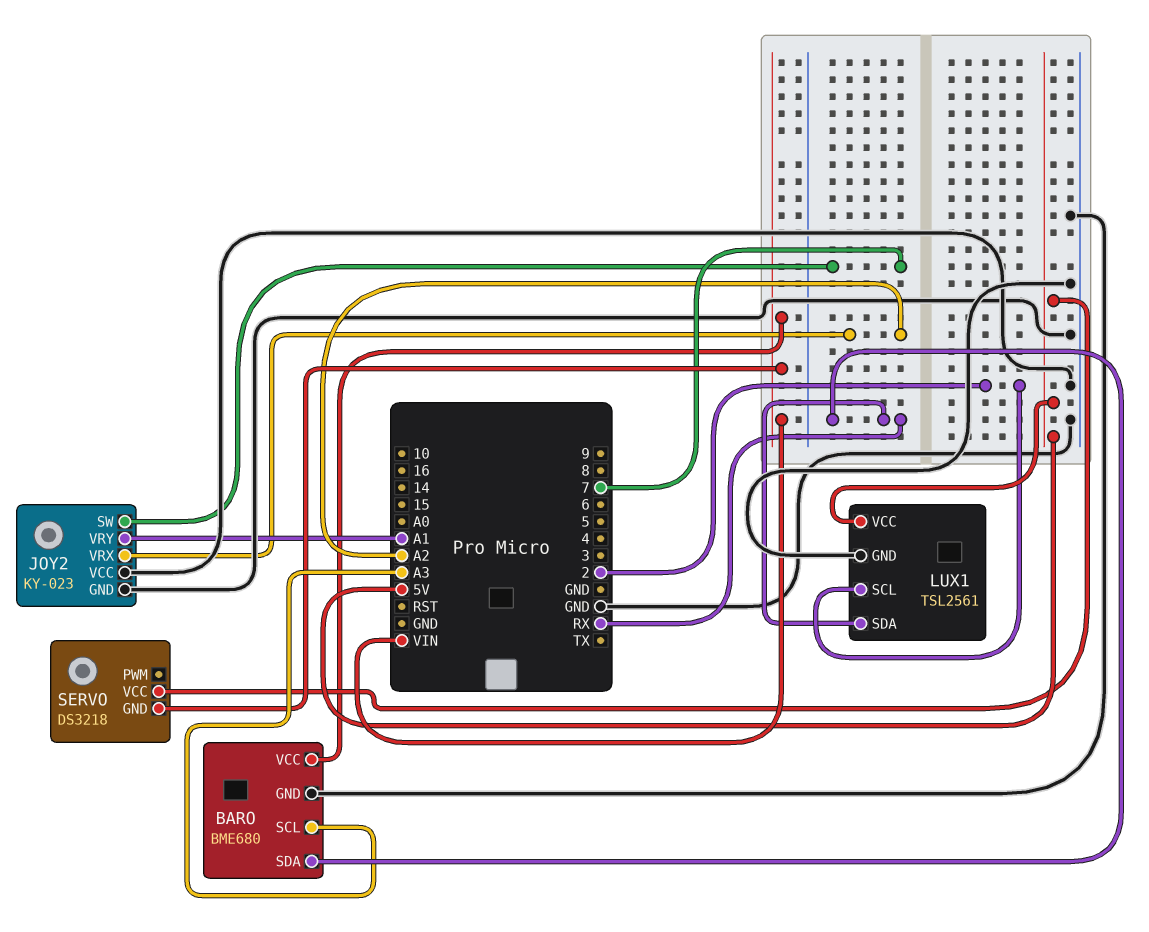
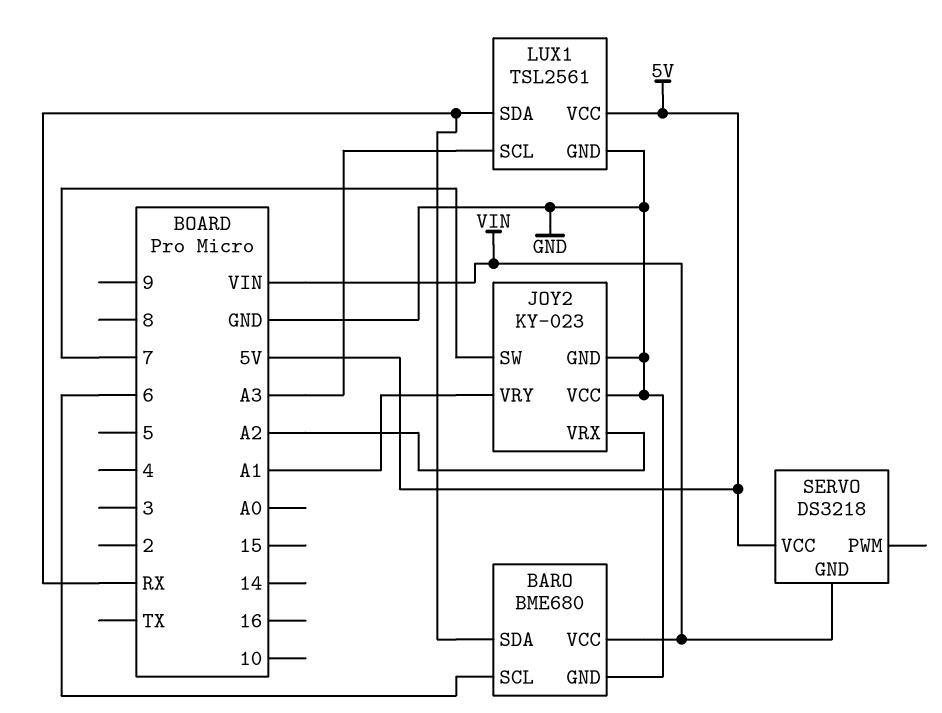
BARO pin SCL: A3 -> 6
LUX1 pin SCL: 2 -> A3

